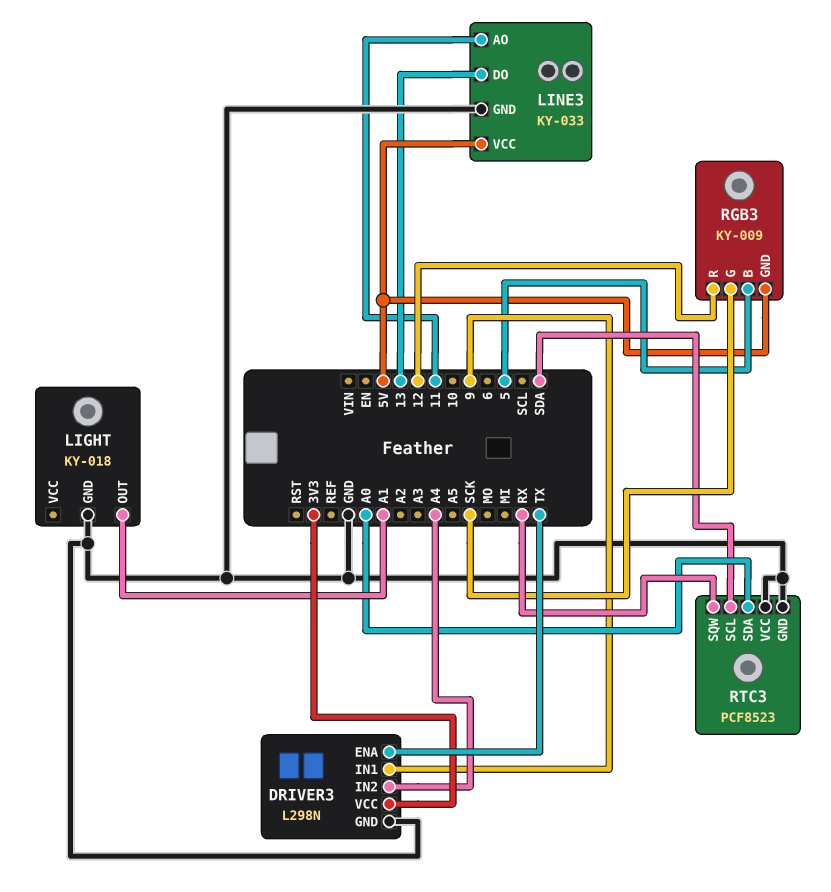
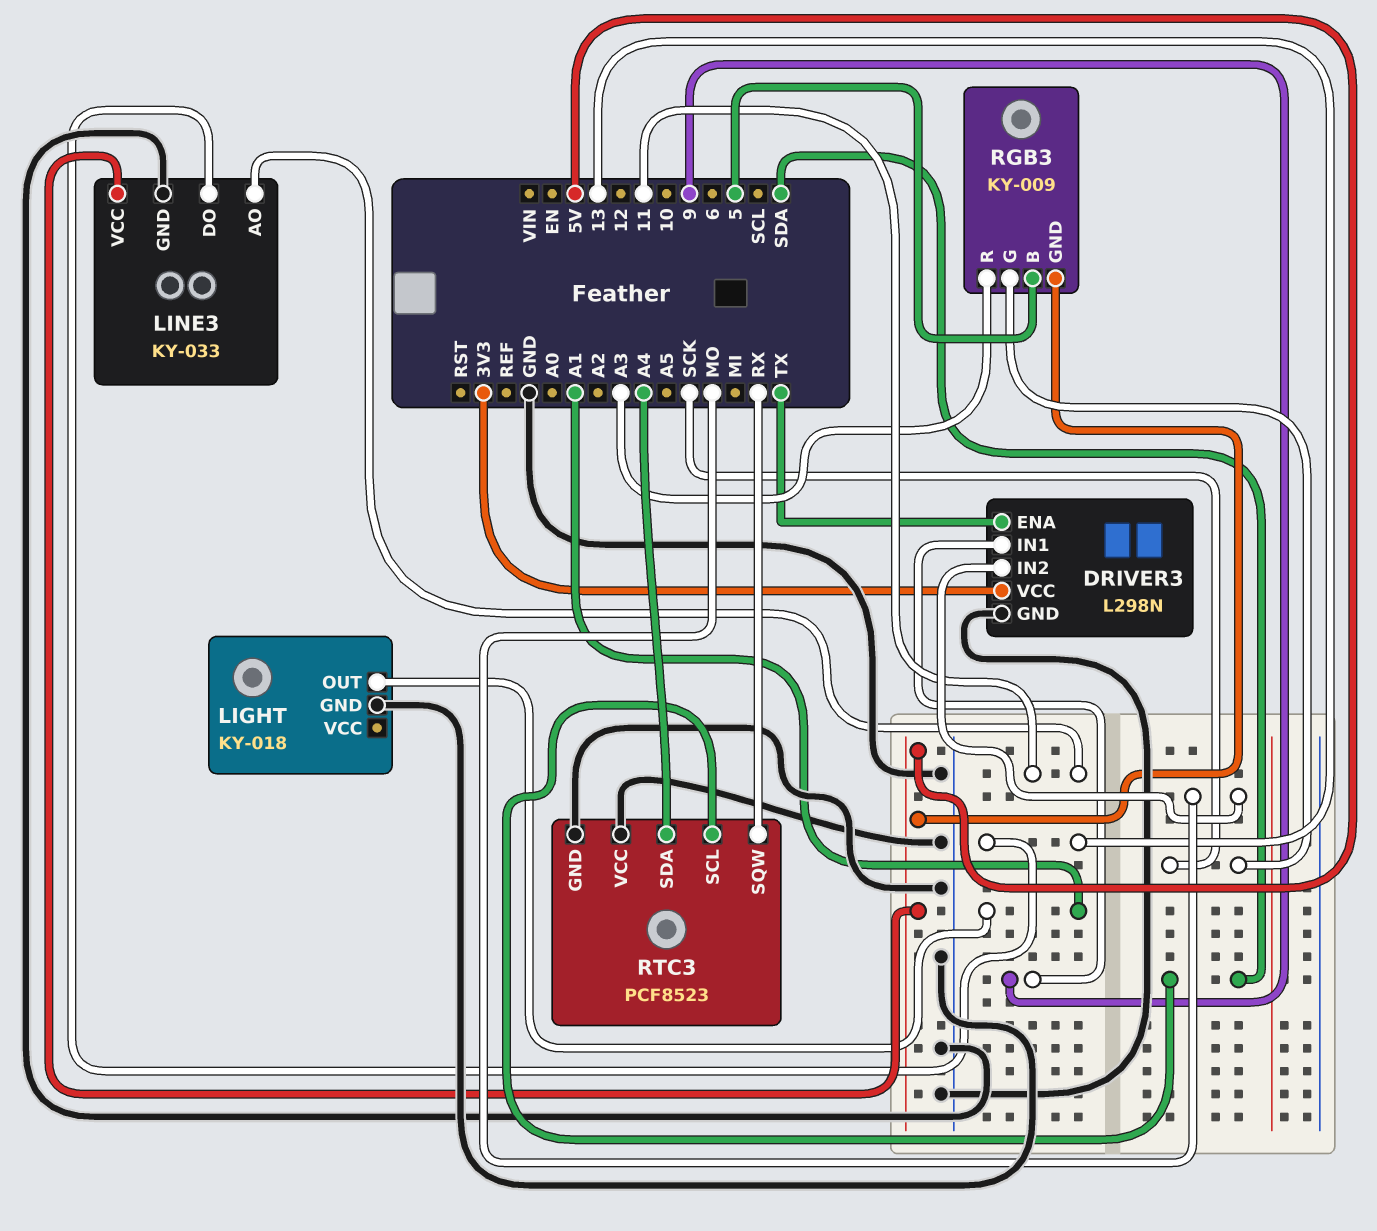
DRIVER3 pin IN2: A4 -> MO
RGB3 pin R: 12 -> A3
RTC3 pin SDA: A0 -> A4

